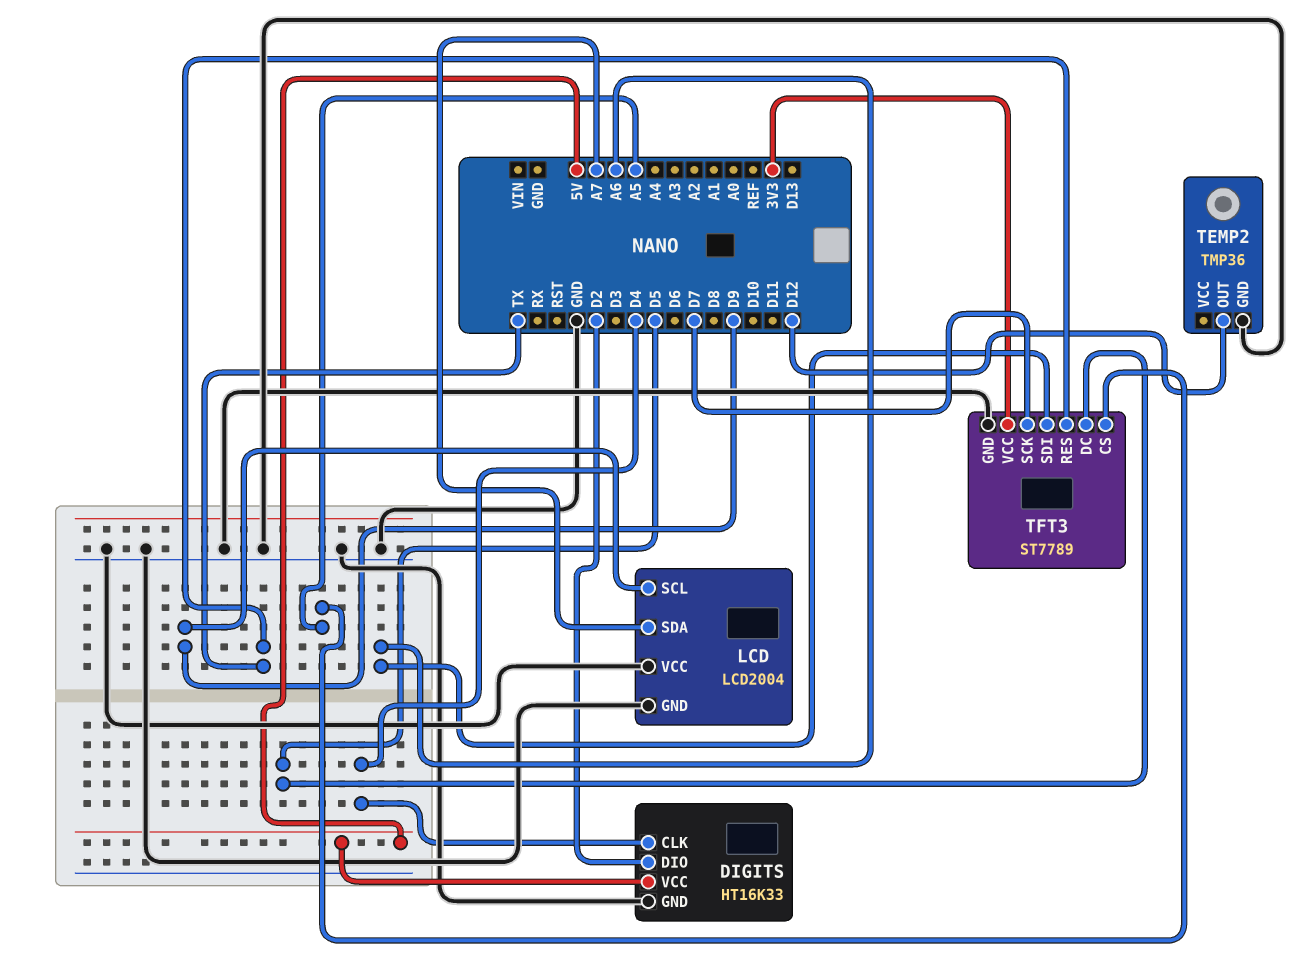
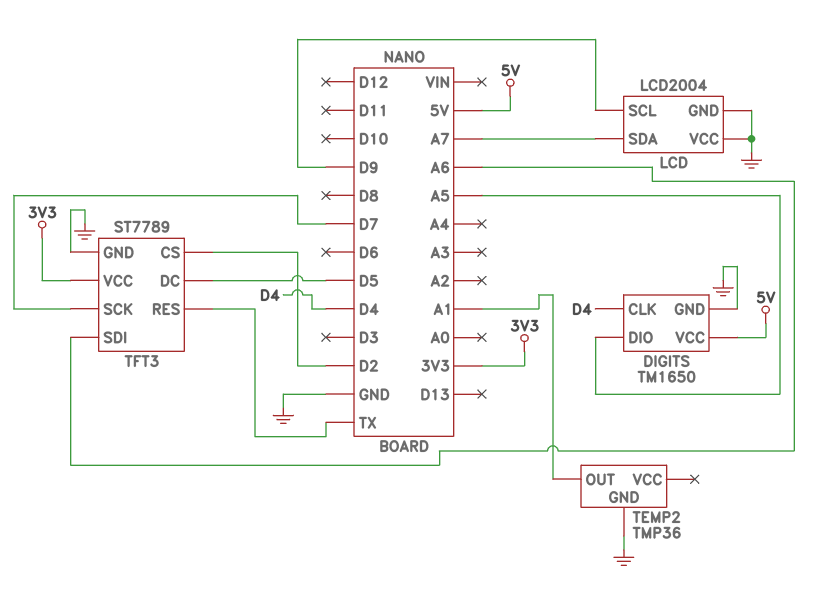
DIGITS: HT16K33 -> TM1650
DIGITS pin DIO: D2 -> A5
TEMP2 pin OUT: D12 -> A1
TFT3 pin CS: A5 -> D2

